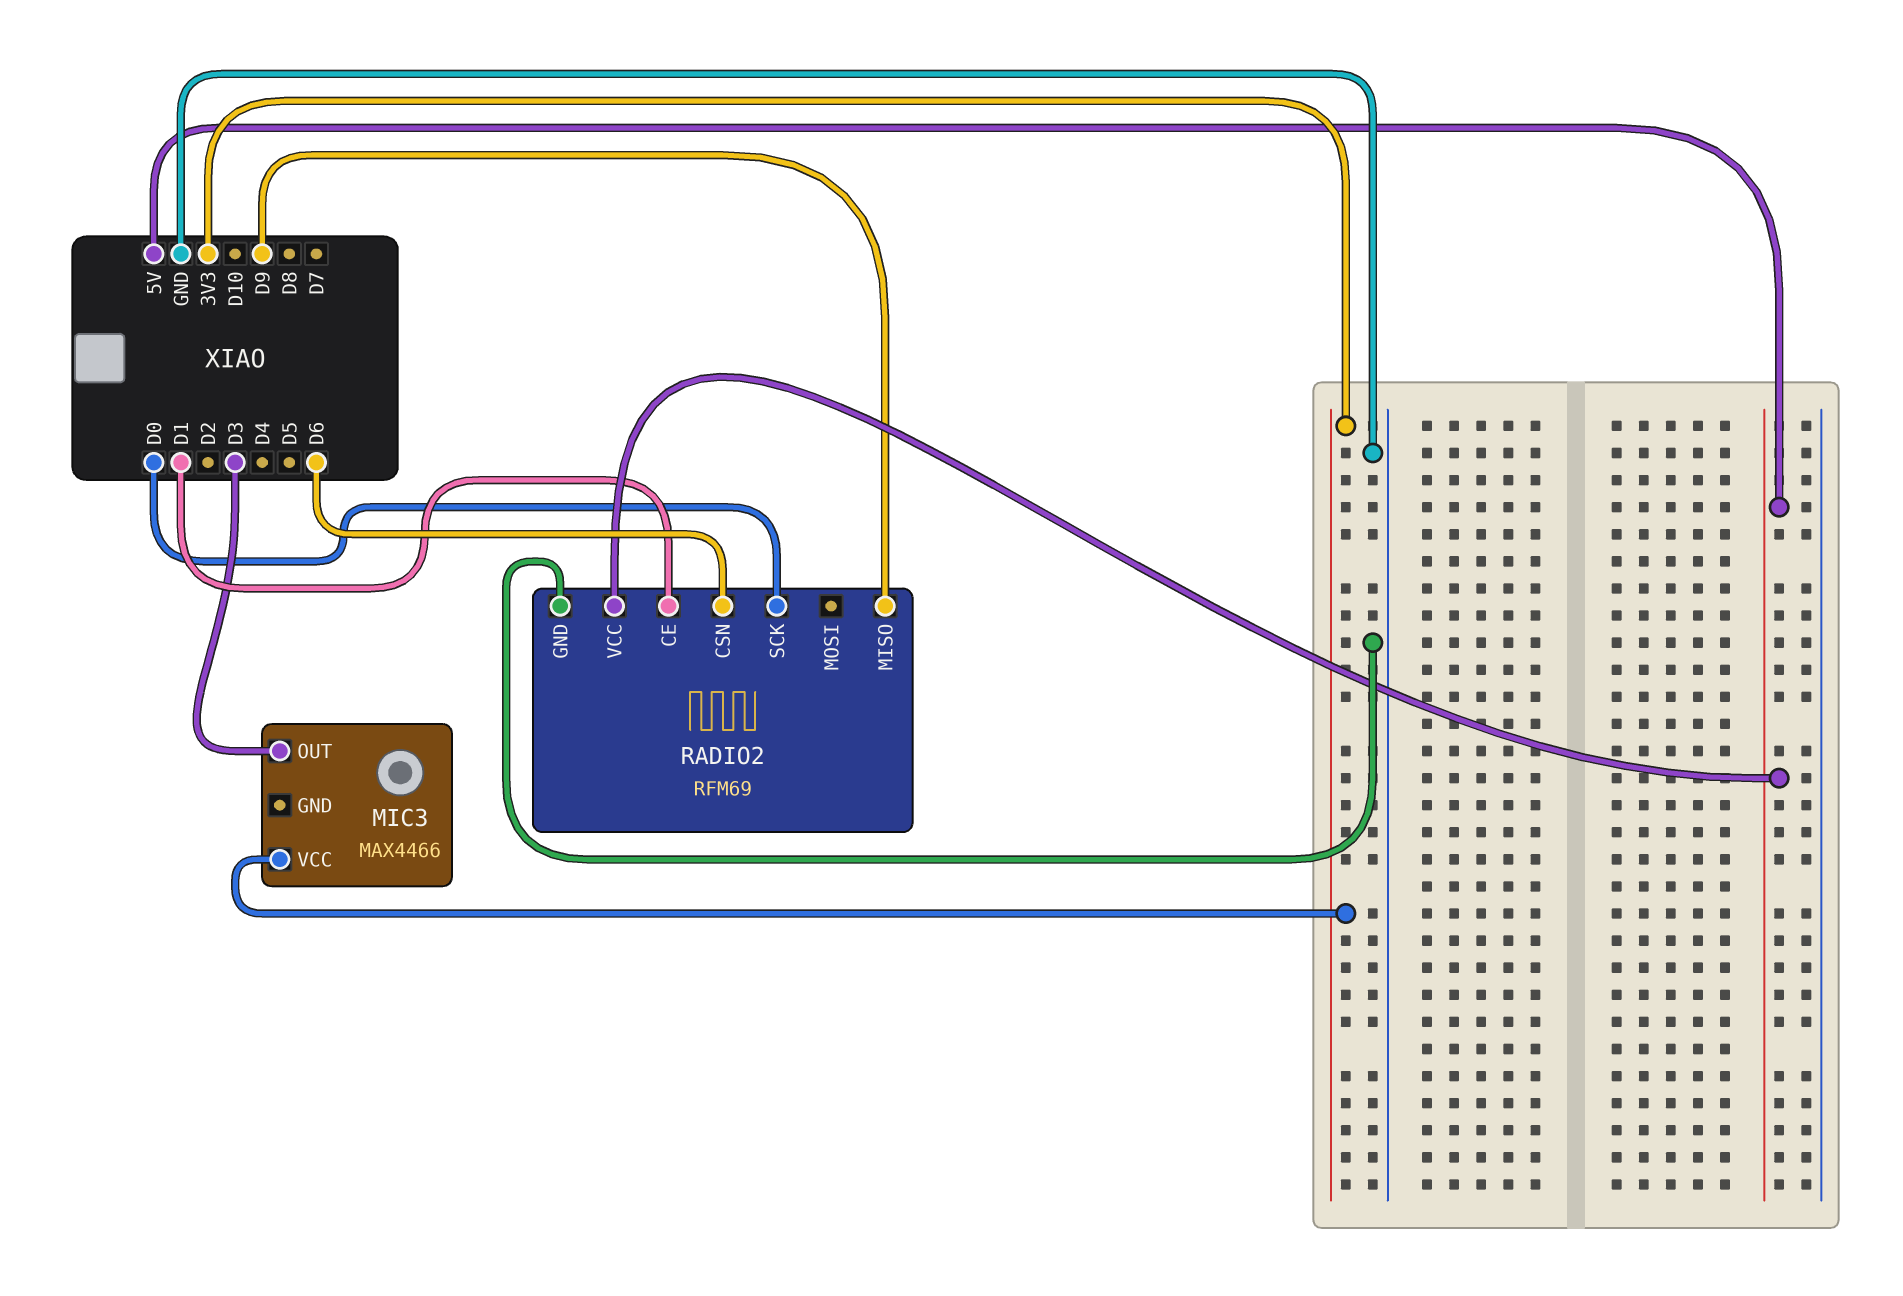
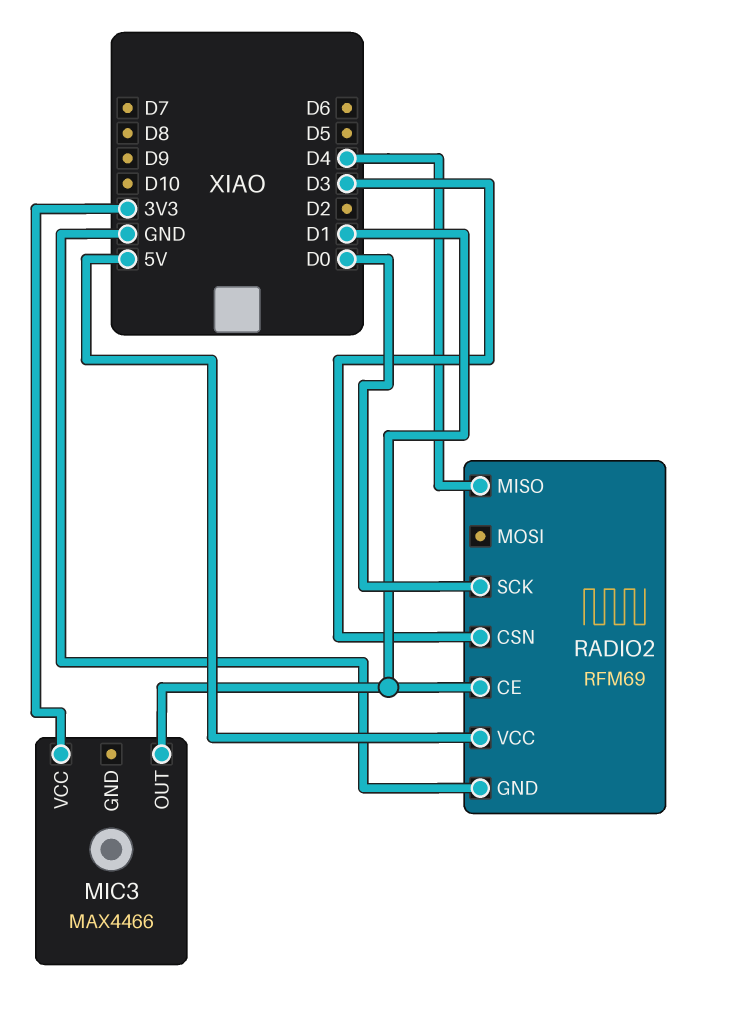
MIC3 pin OUT: D3 -> D1
RADIO2 pin CSN: D6 -> D3
RADIO2 pin MISO: D9 -> D4

